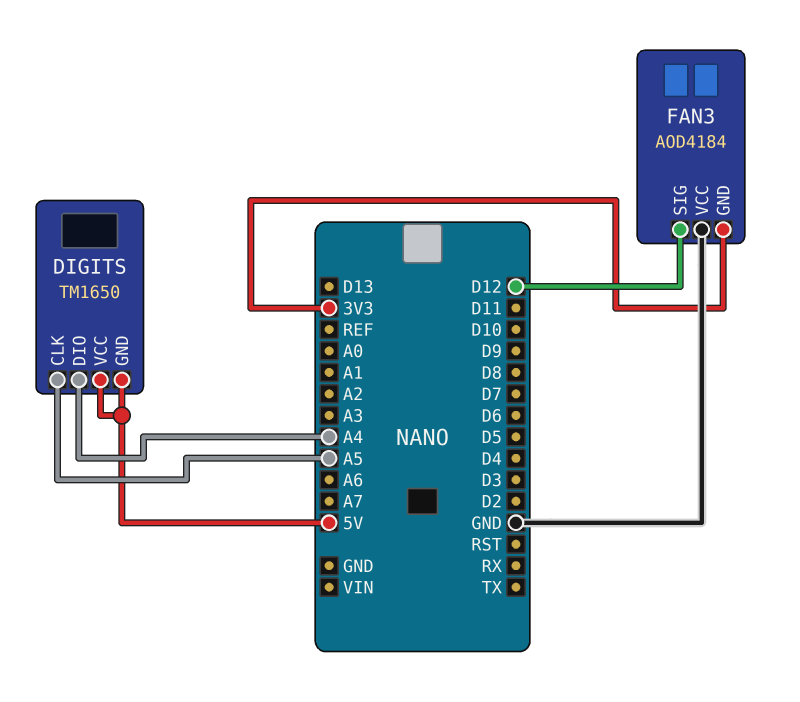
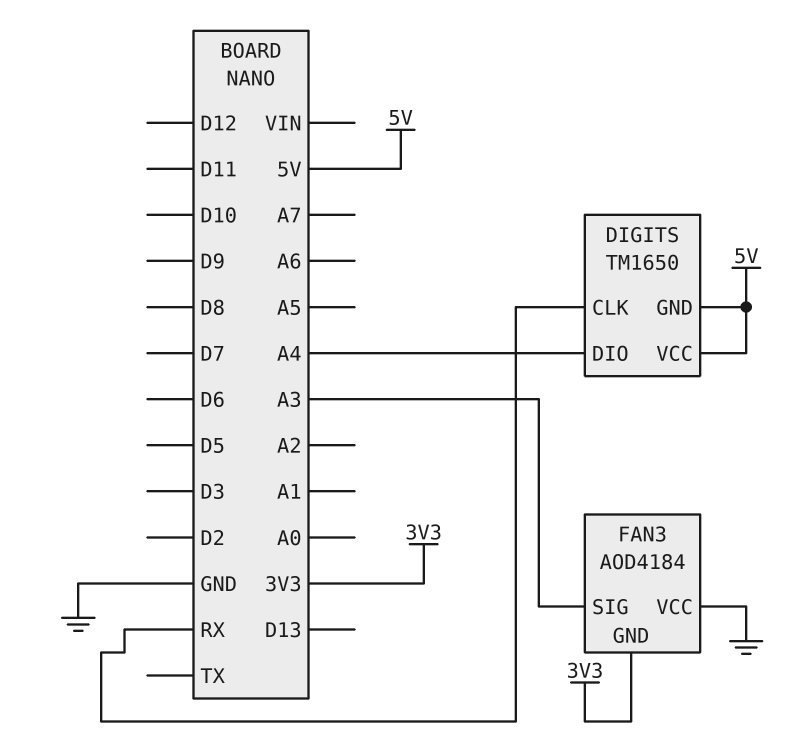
DIGITS pin CLK: A5 -> RX
FAN3 pin SIG: D12 -> A3

